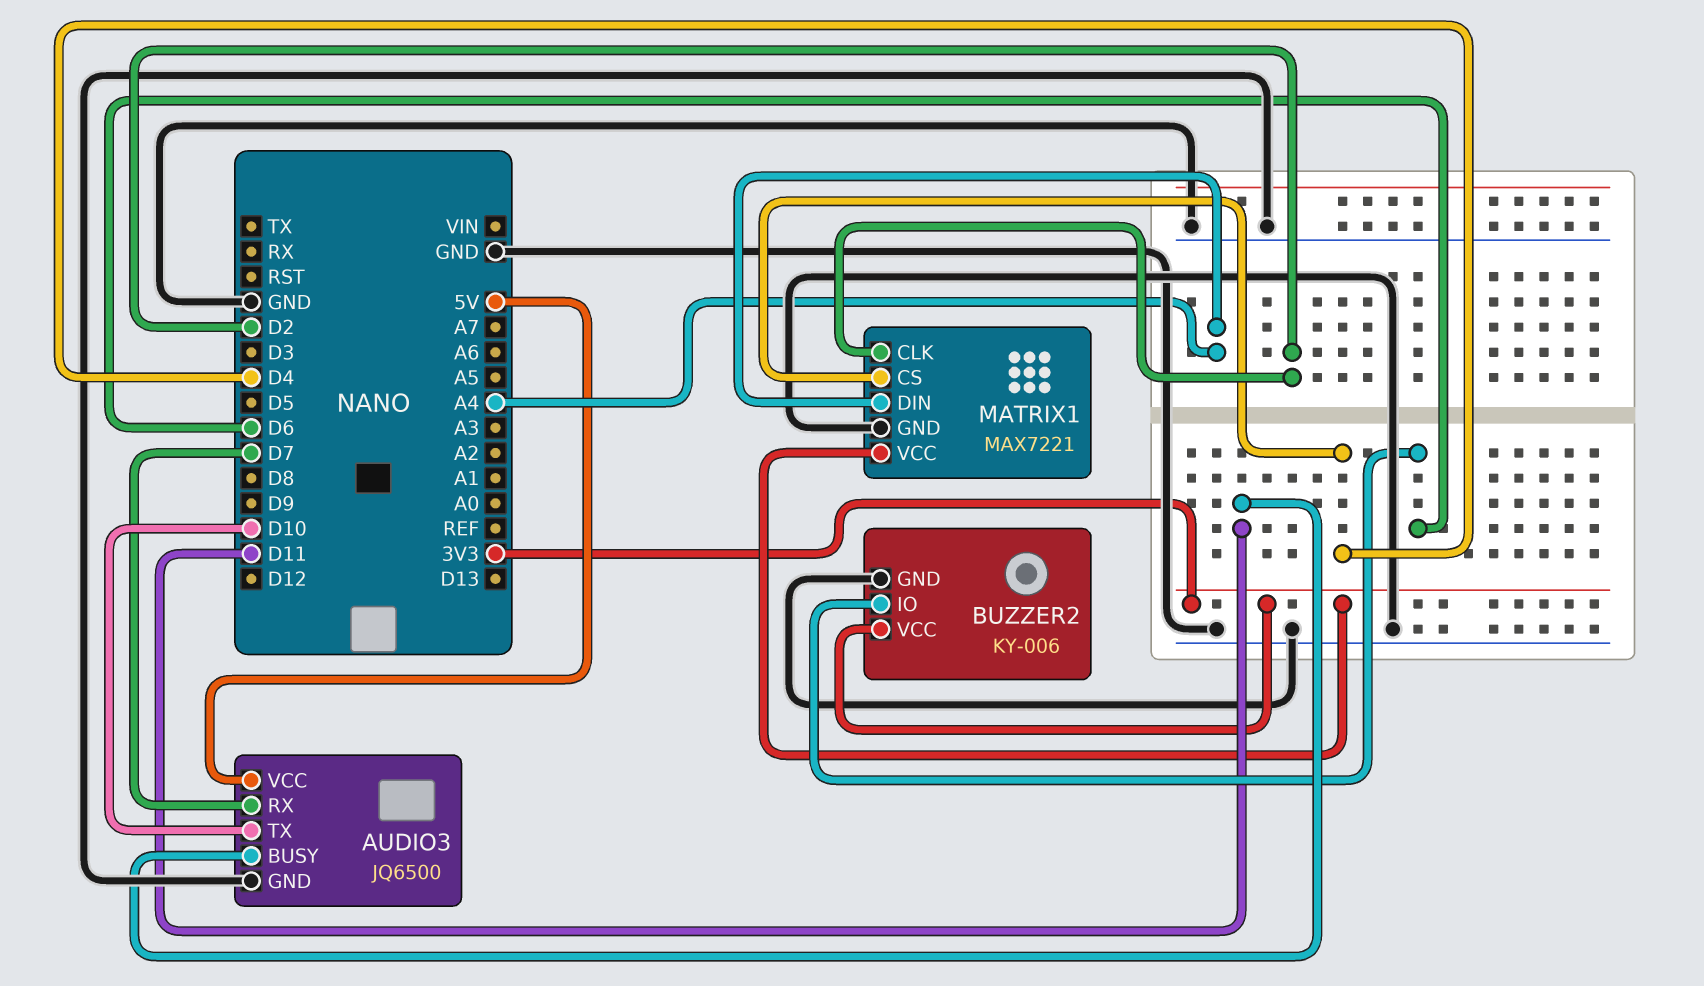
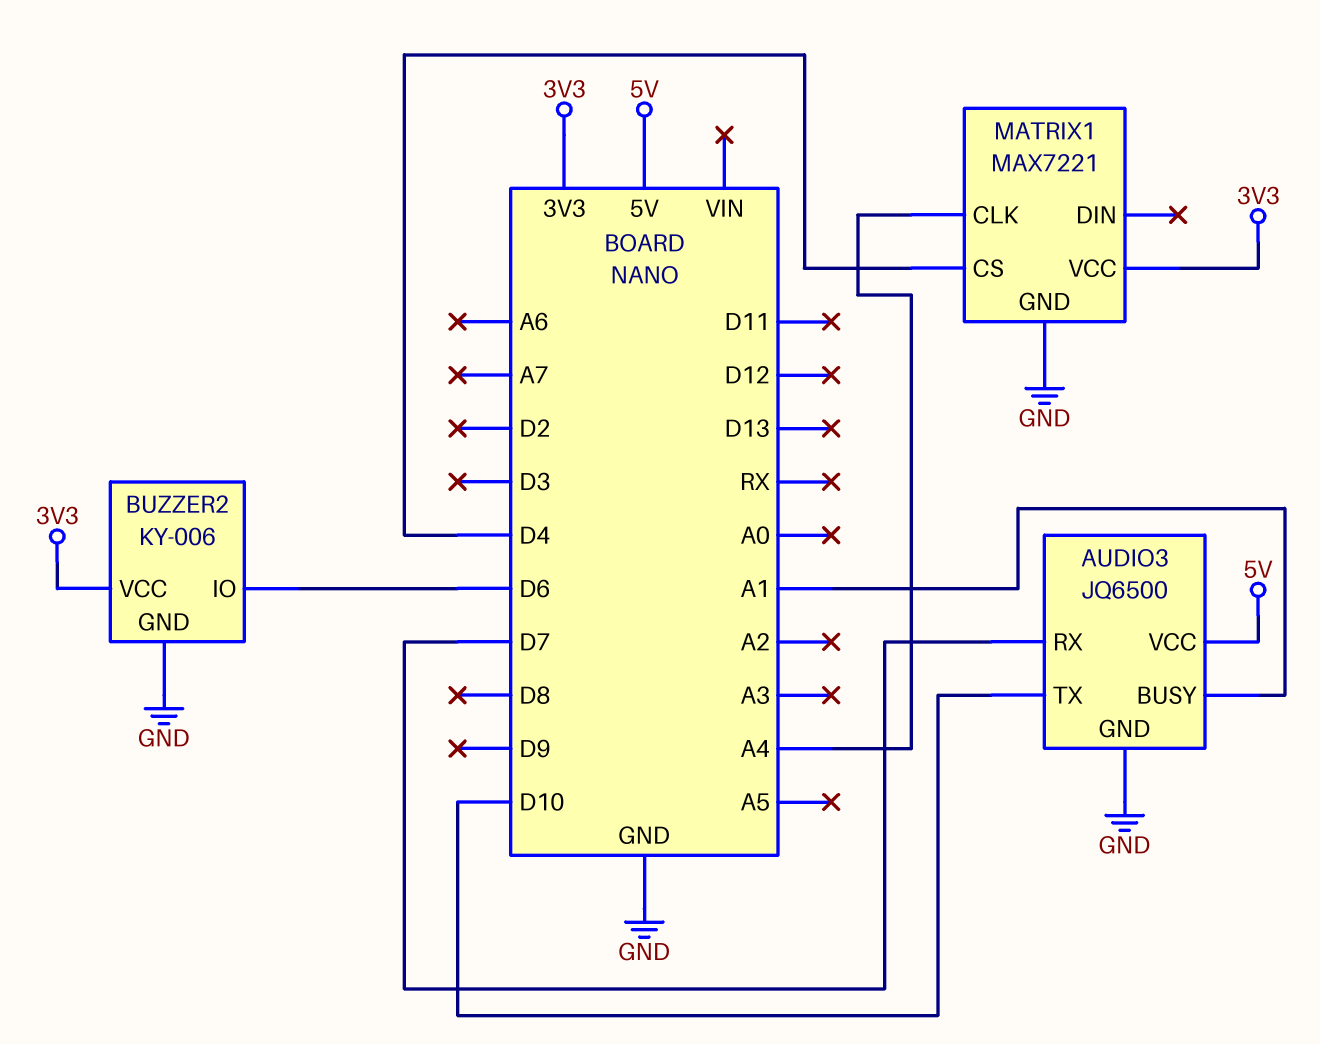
AUDIO3 pin BUSY: D11 -> A1
MATRIX1 pin CLK: D2 -> A4
MATRIX1 pin DIN: A4 -> none

